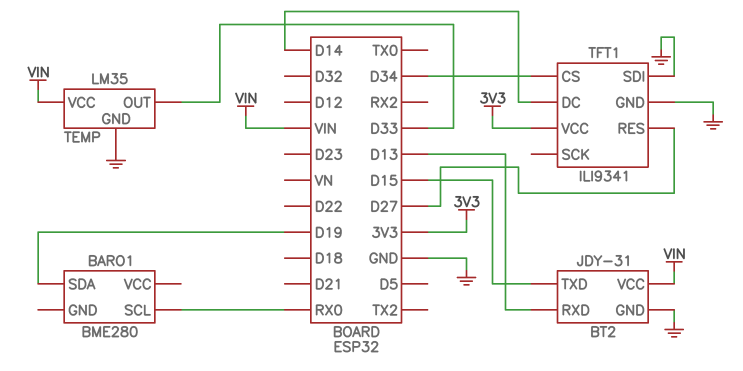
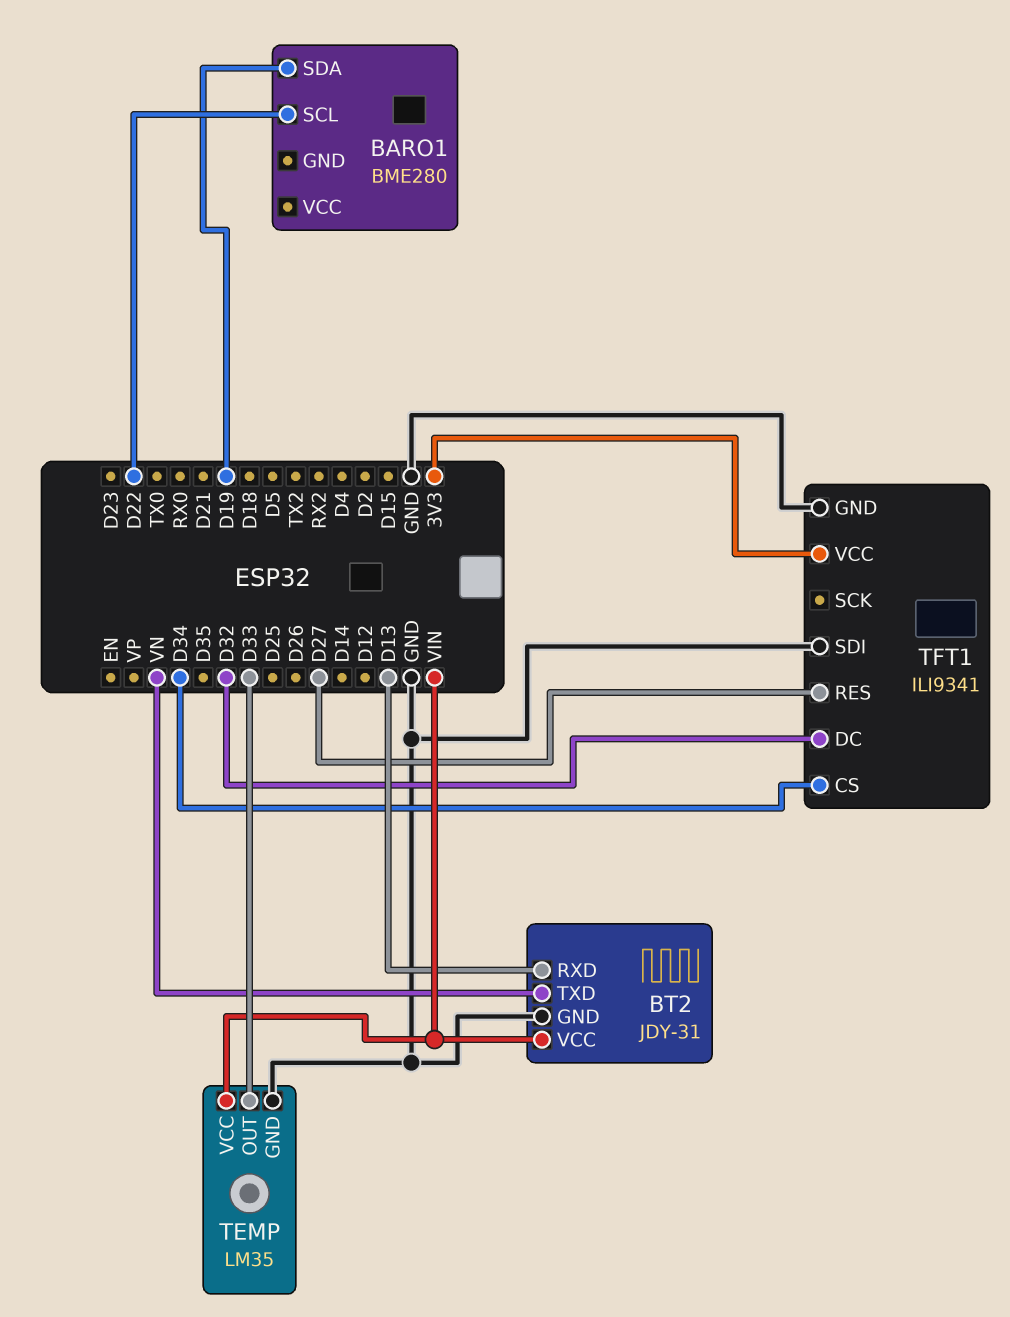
BARO1 pin SCL: RX0 -> D22
BT2 pin TXD: D15 -> VN
TFT1 pin DC: D14 -> D32

